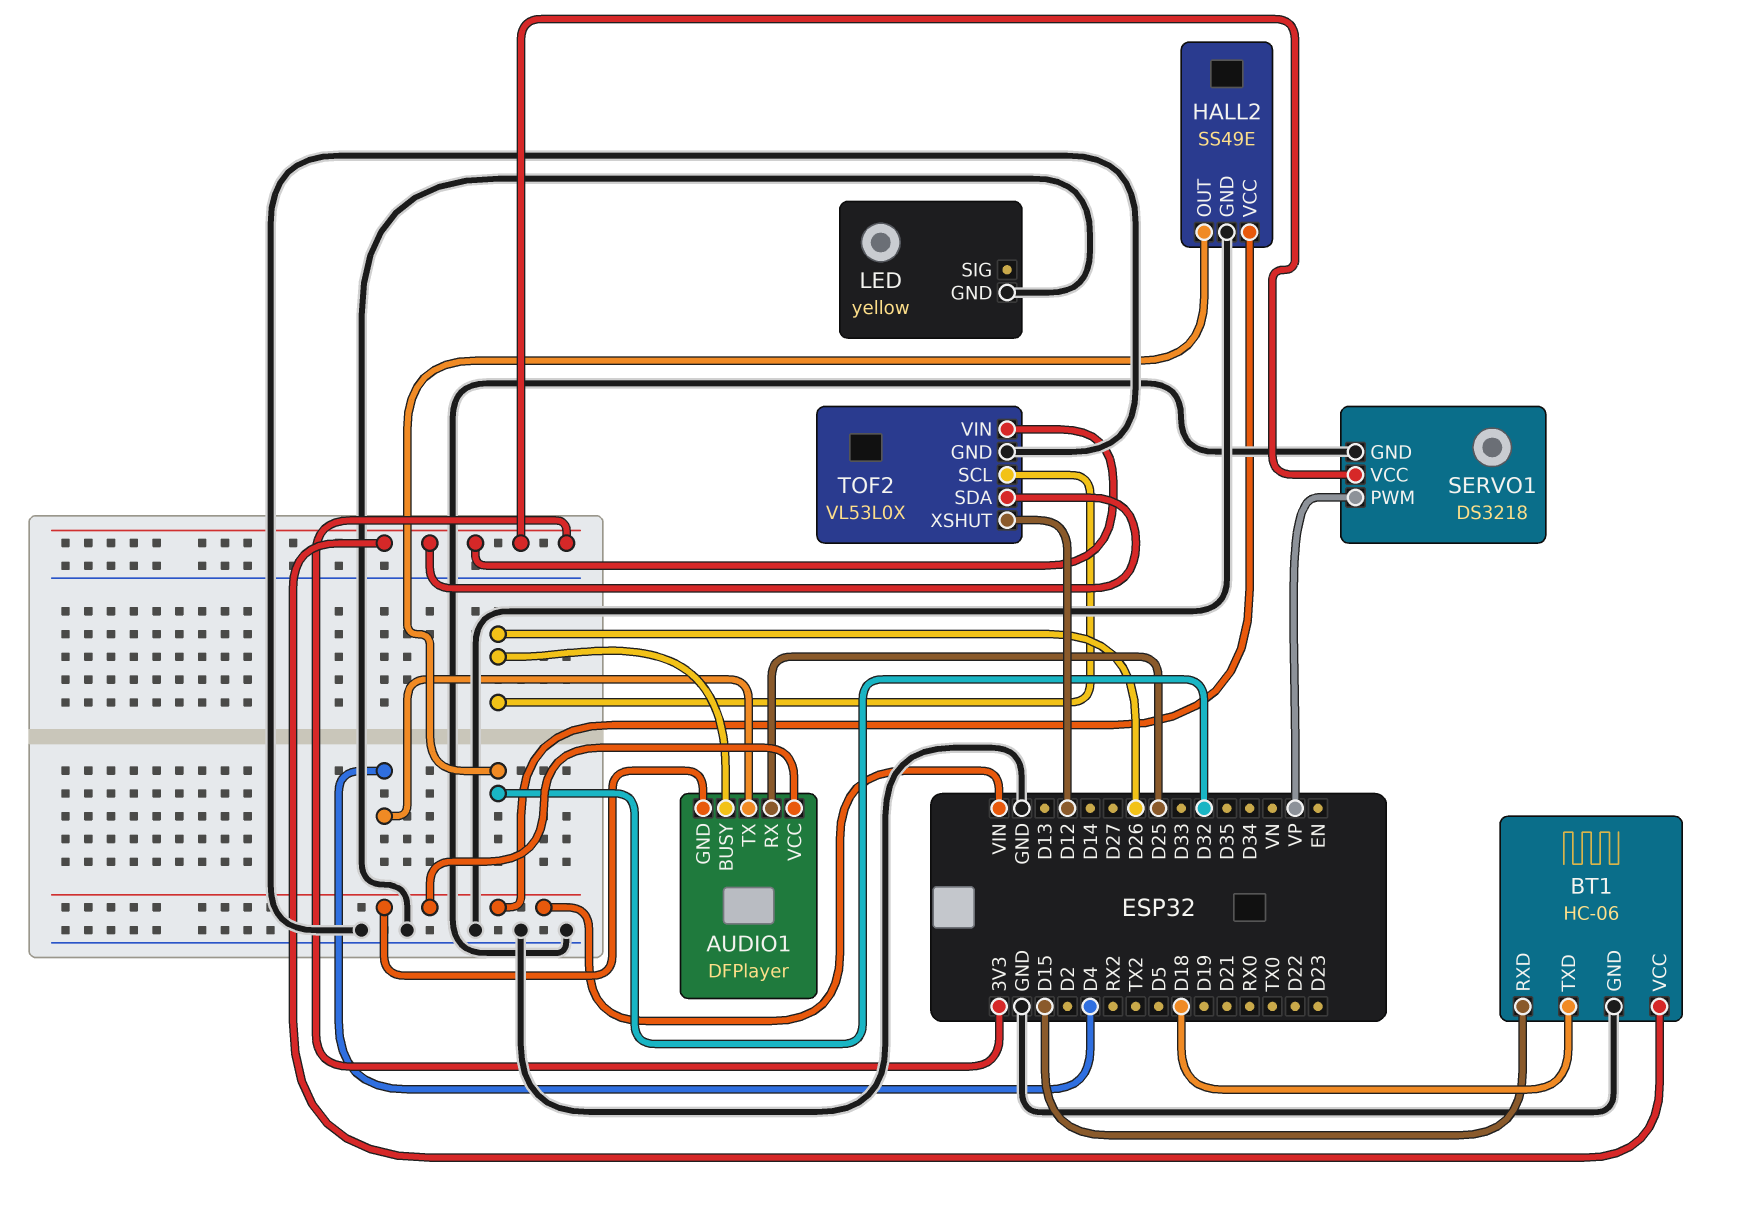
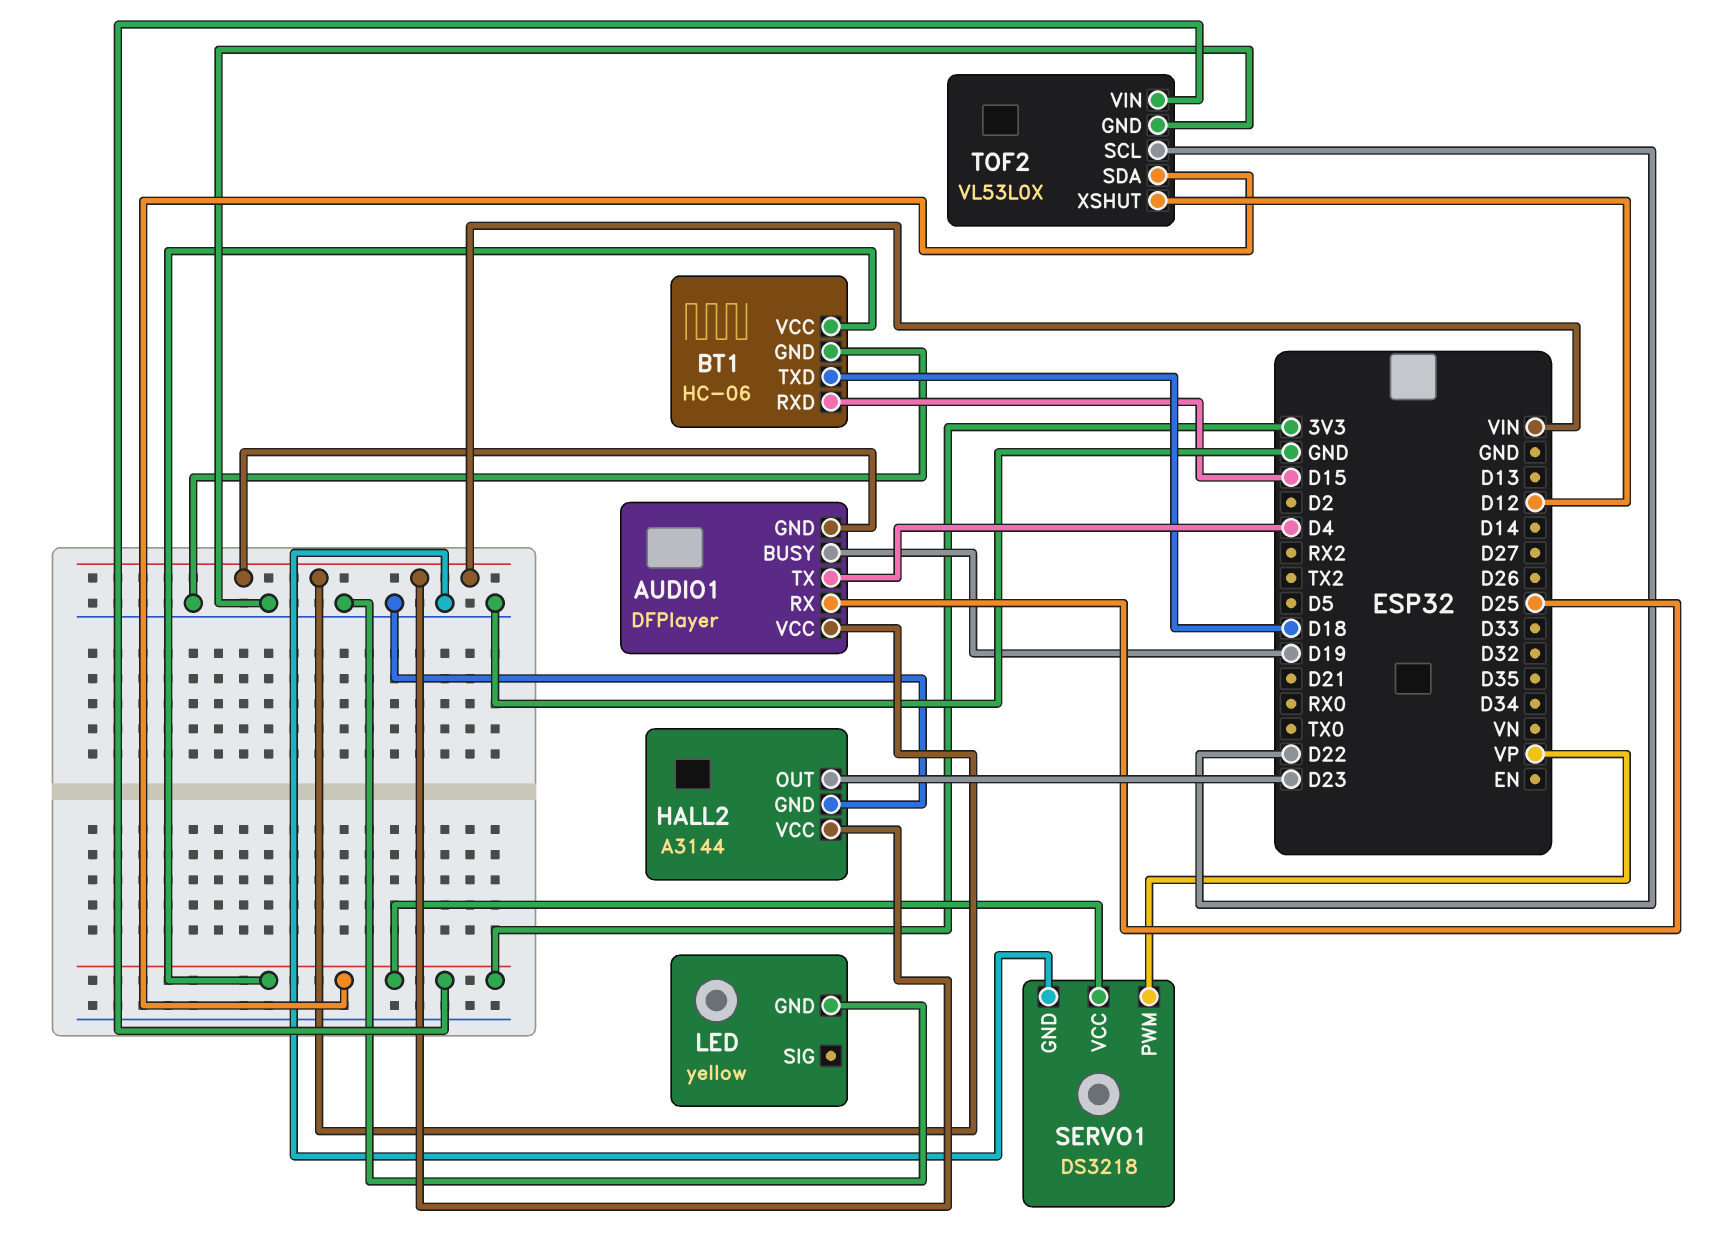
AUDIO1 pin BUSY: D26 -> D19
HALL2: SS49E -> A3144
HALL2 pin OUT: D32 -> D23
TOF2 pin SCL: D26 -> D22

